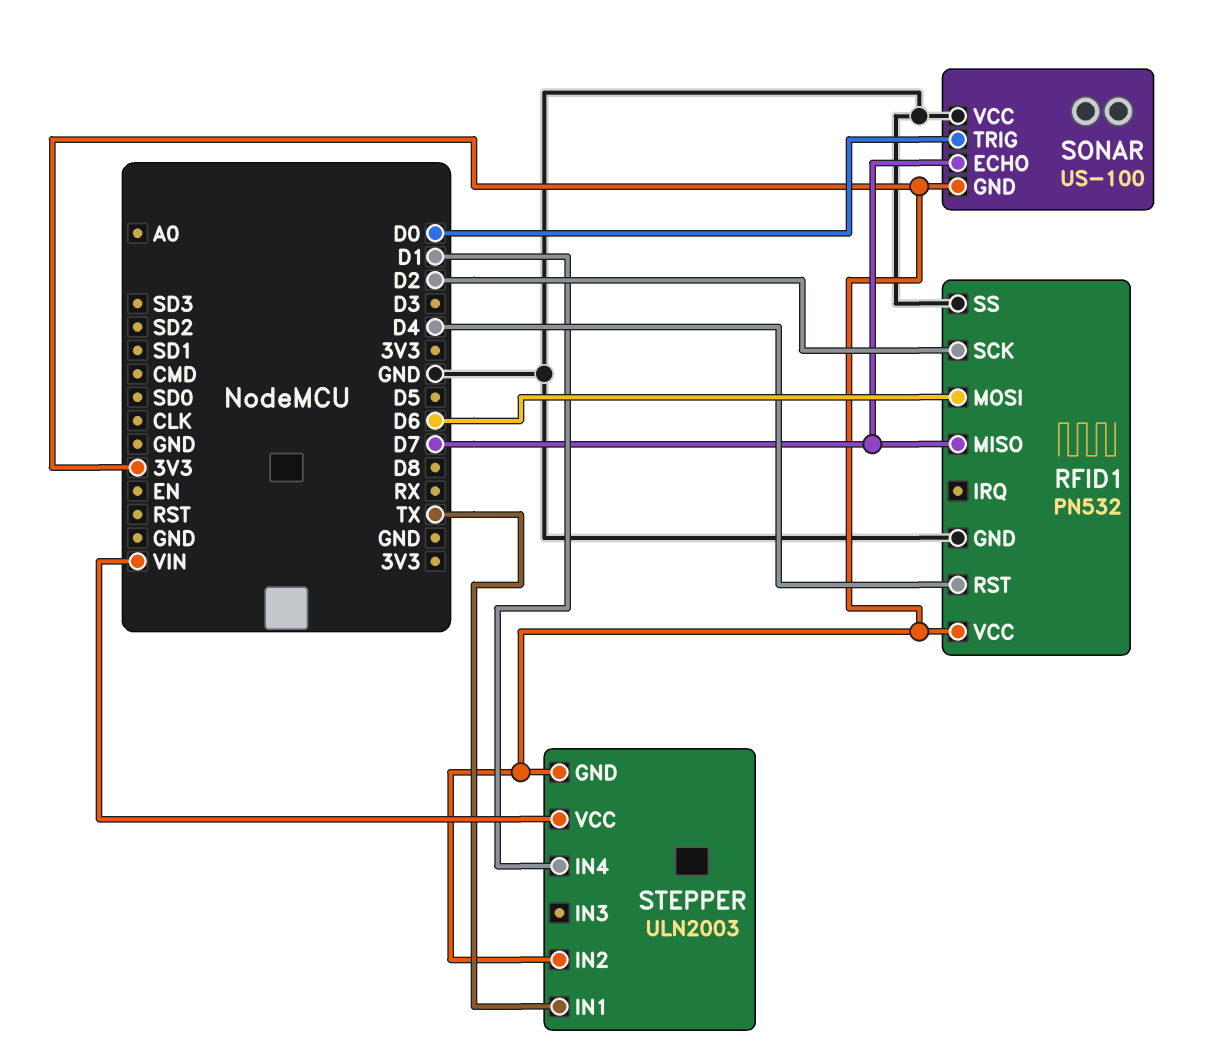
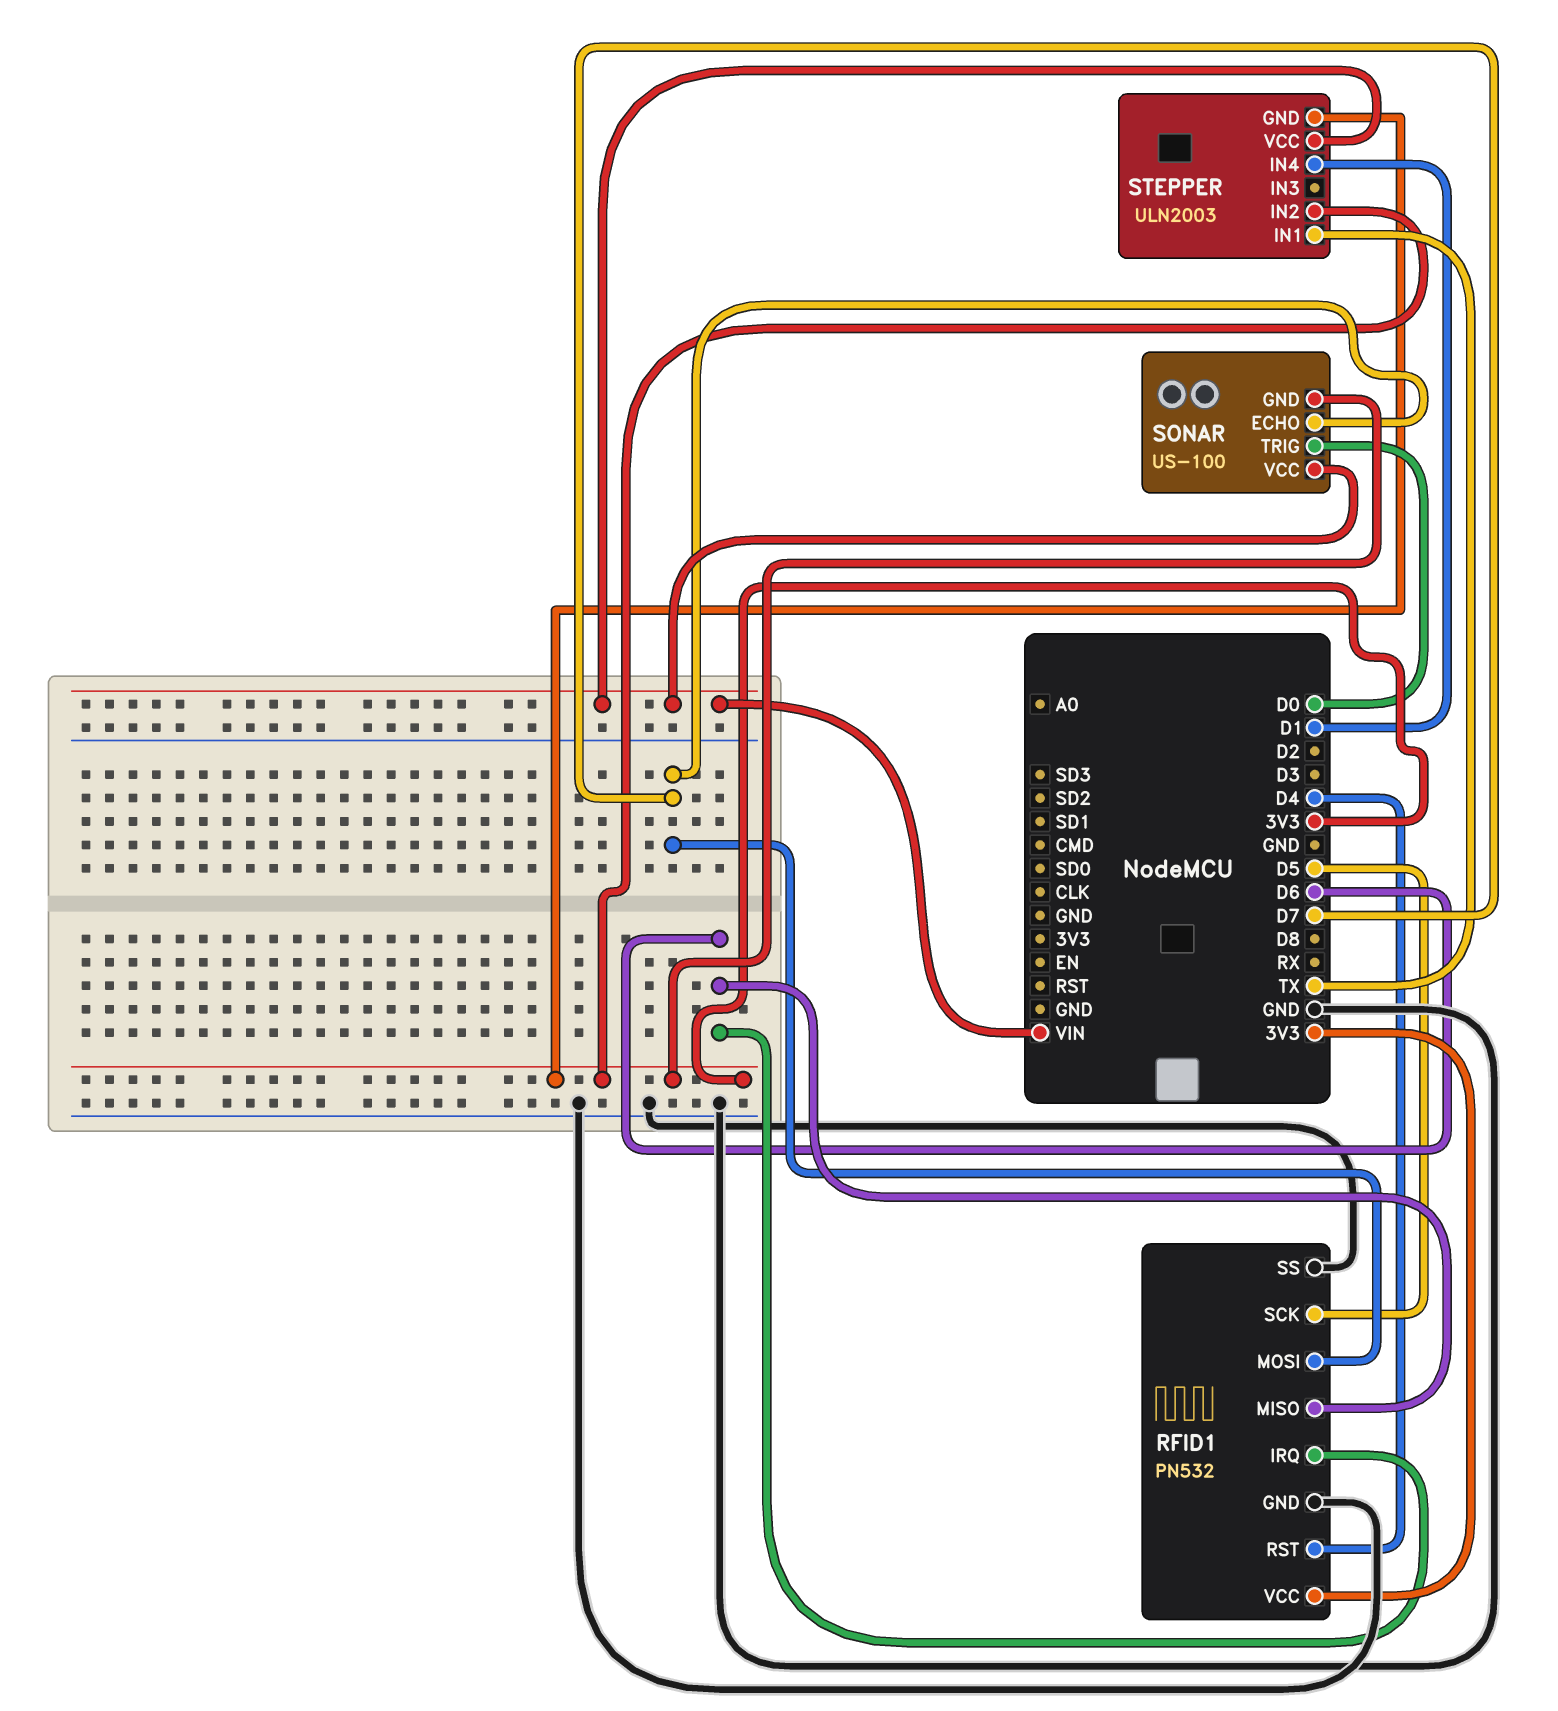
RFID1 pin IRQ: none -> D6
RFID1 pin MISO: D7 -> D6
RFID1 pin MOSI: D6 -> D7
RFID1 pin SCK: D2 -> D5
SONAR pin VCC: GND -> VIN

